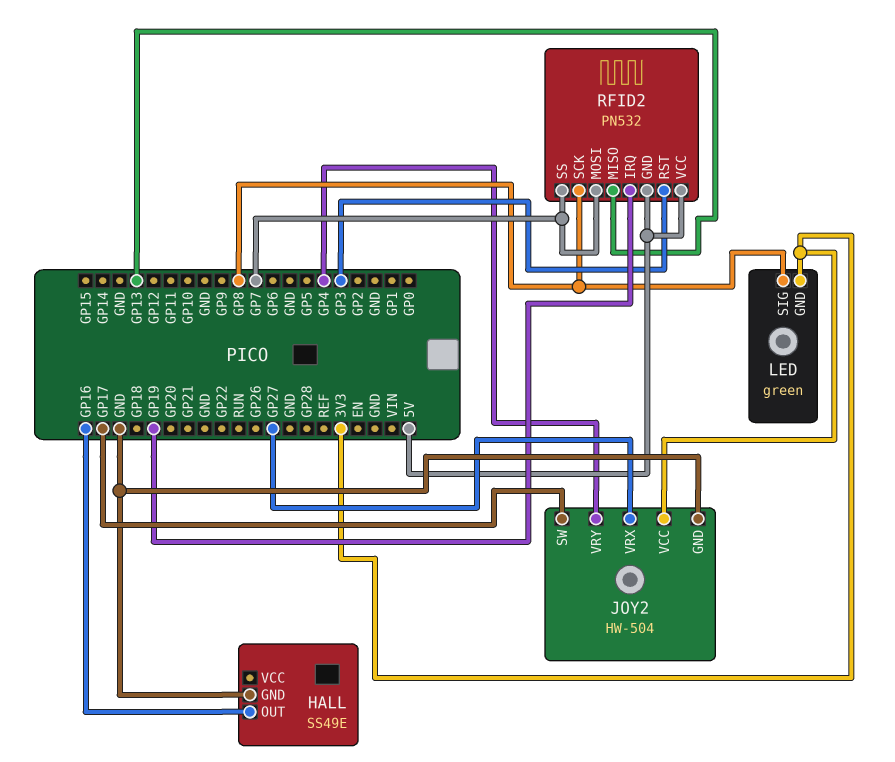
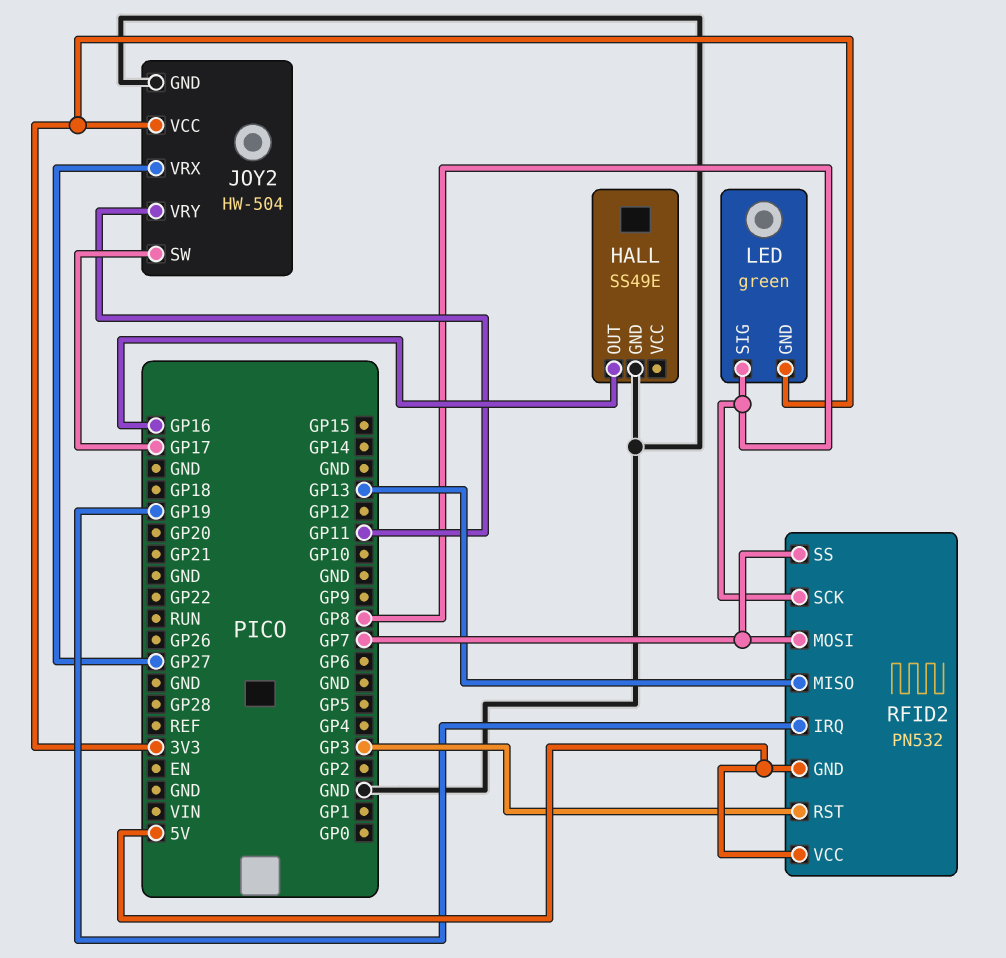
JOY2 pin VRY: GP4 -> GP11

